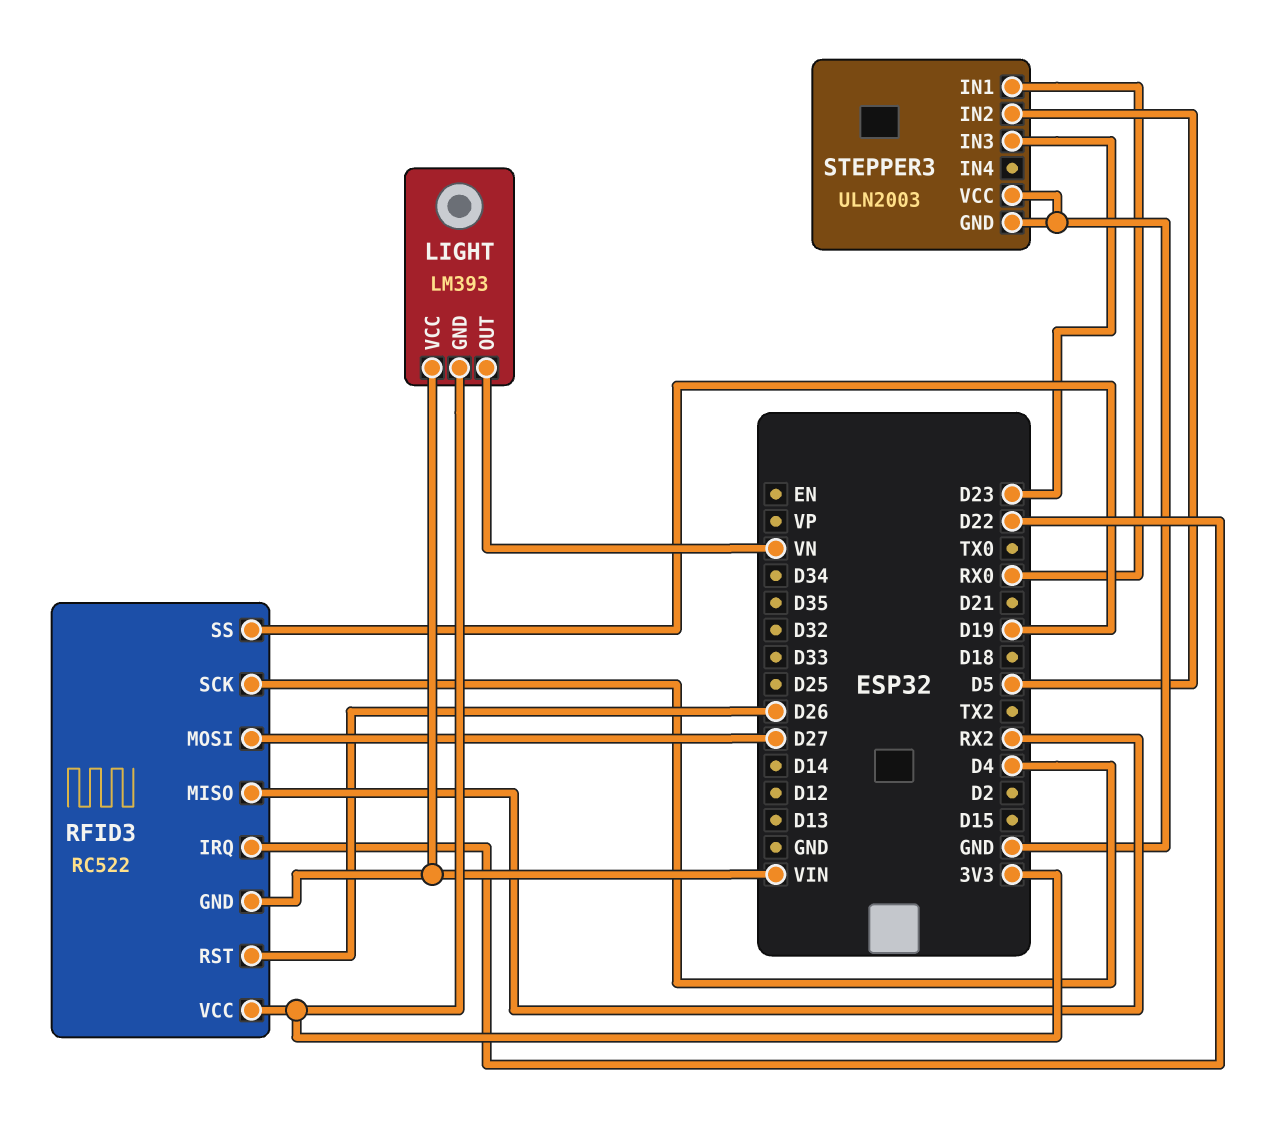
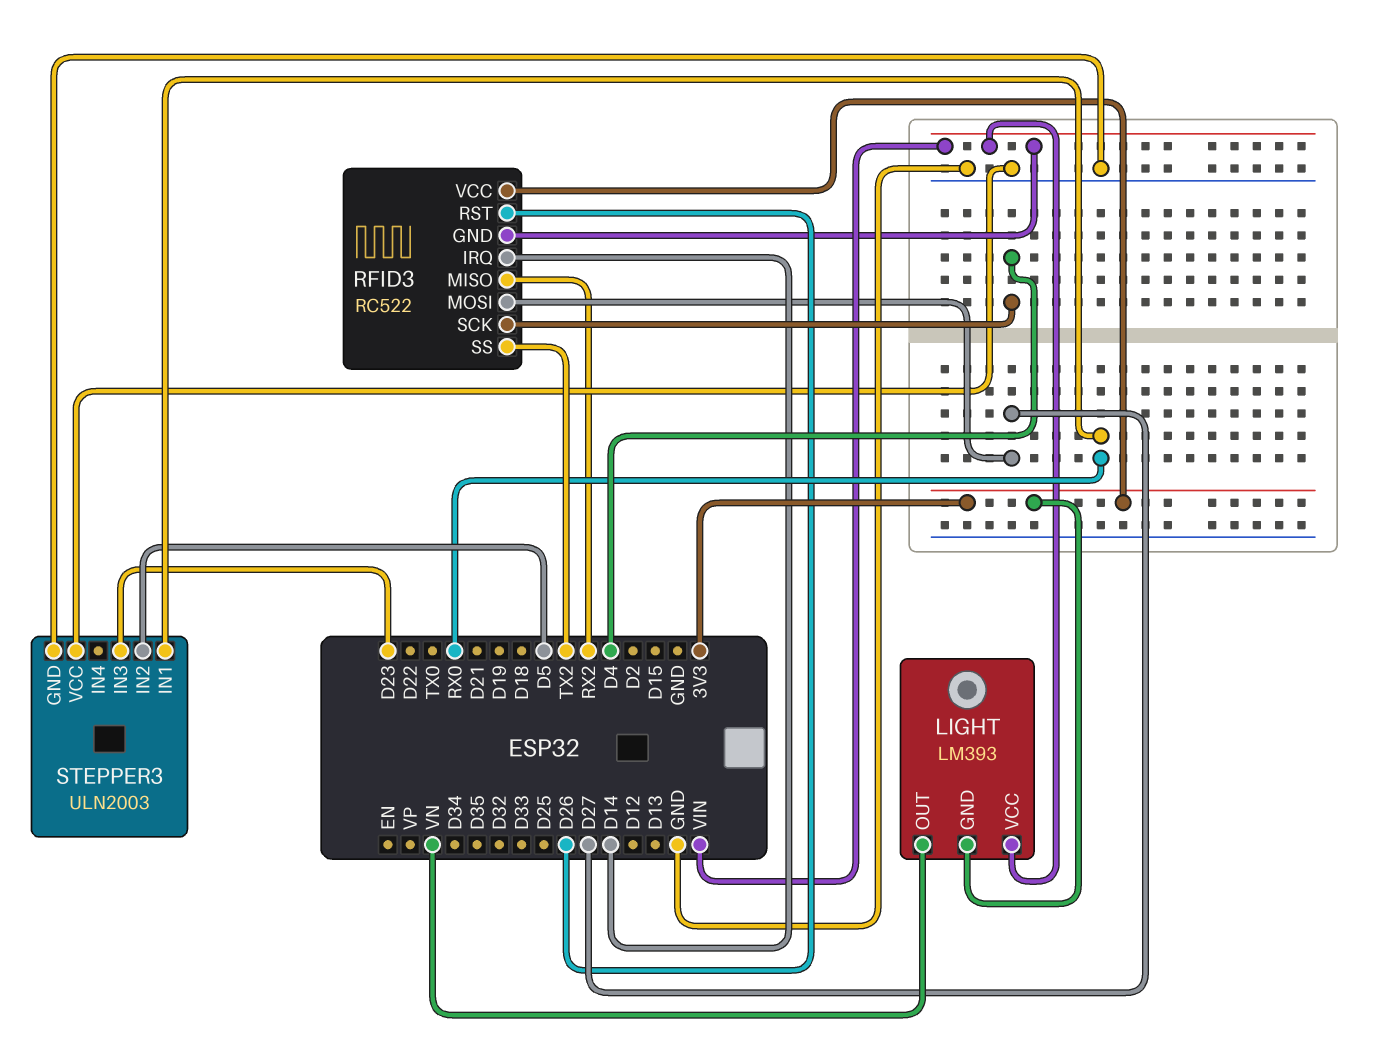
RFID3 pin IRQ: D22 -> D14
RFID3 pin SS: D19 -> TX2

